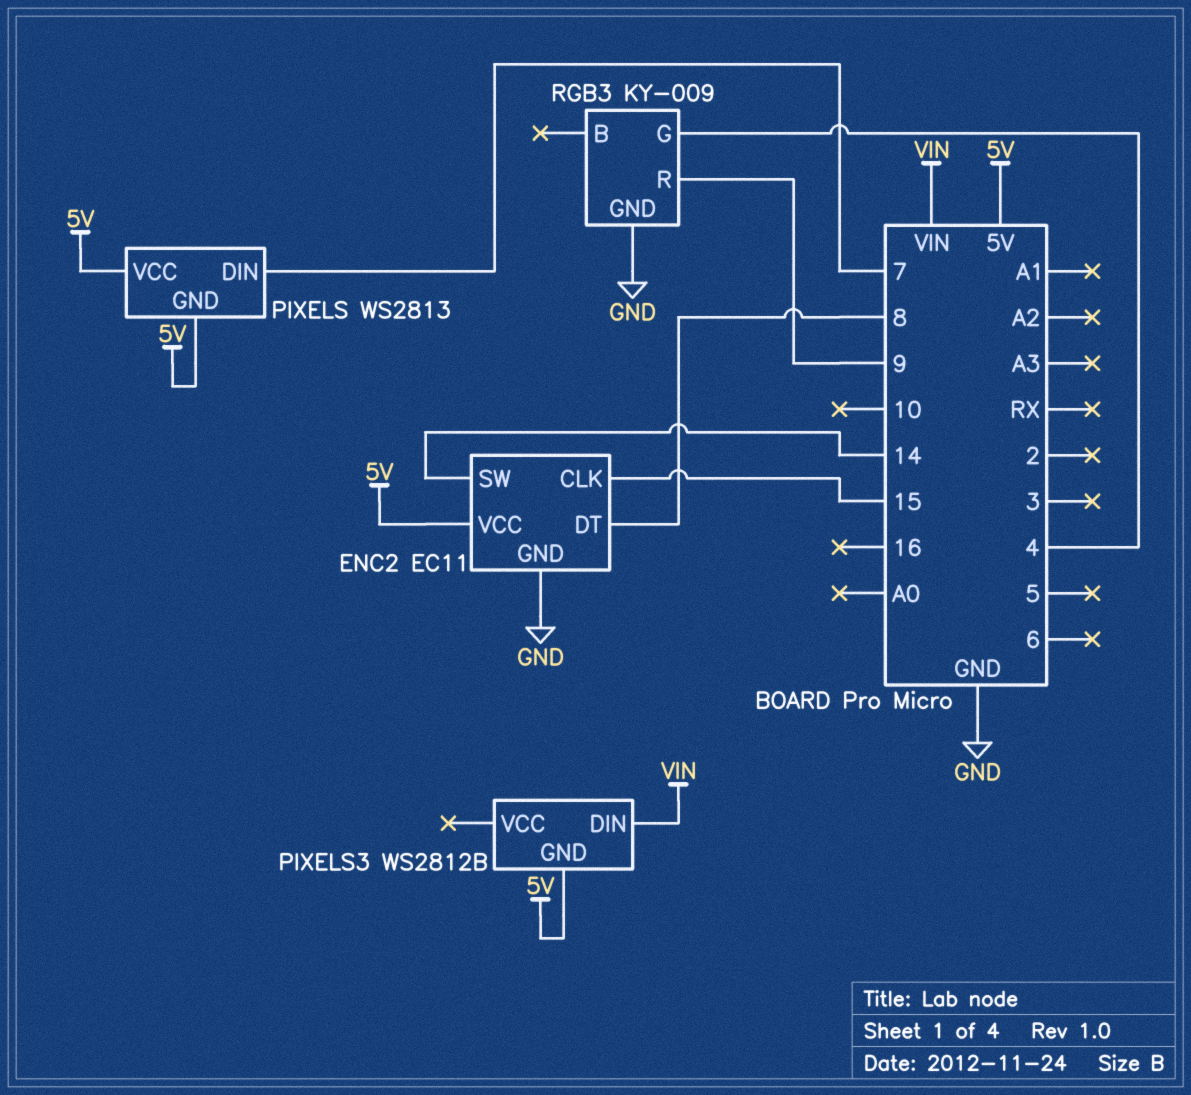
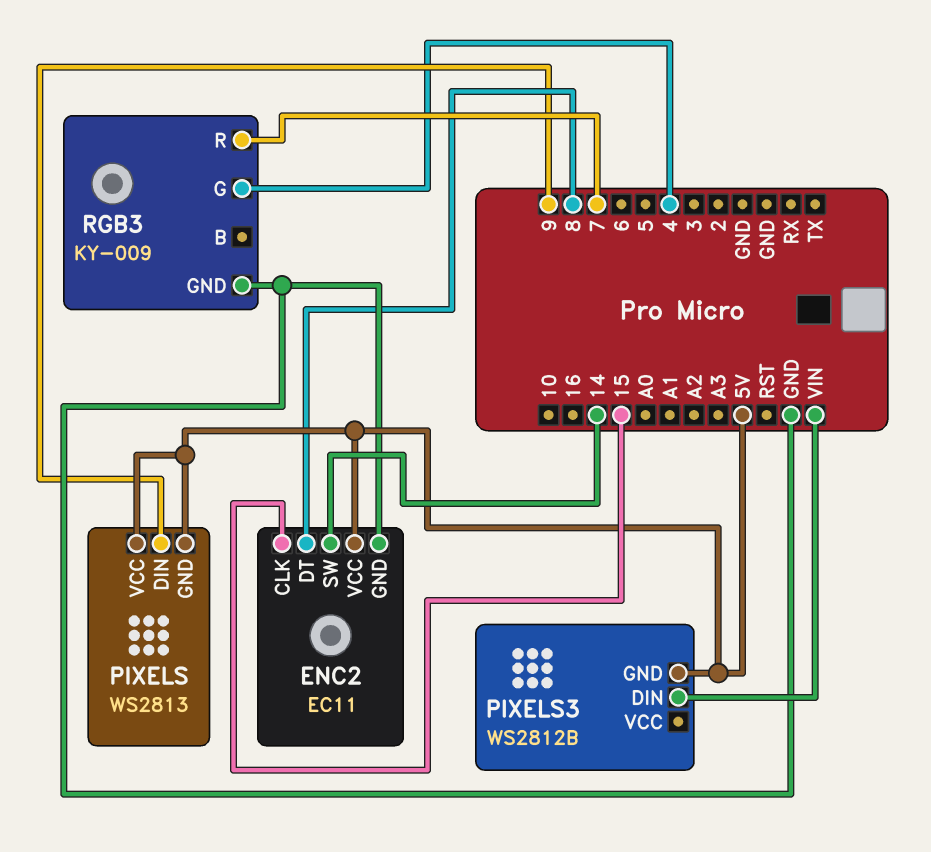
PIXELS pin DIN: 7 -> 9
RGB3 pin R: 9 -> 7

